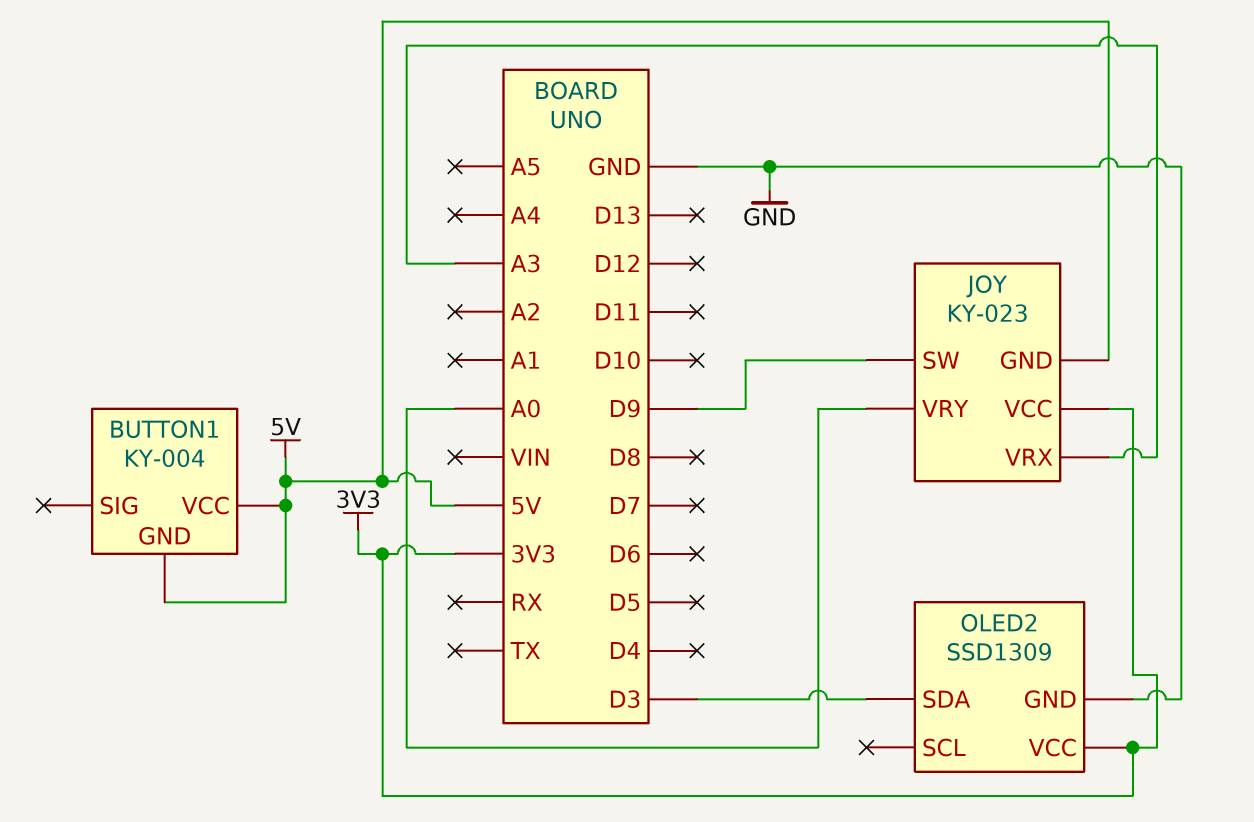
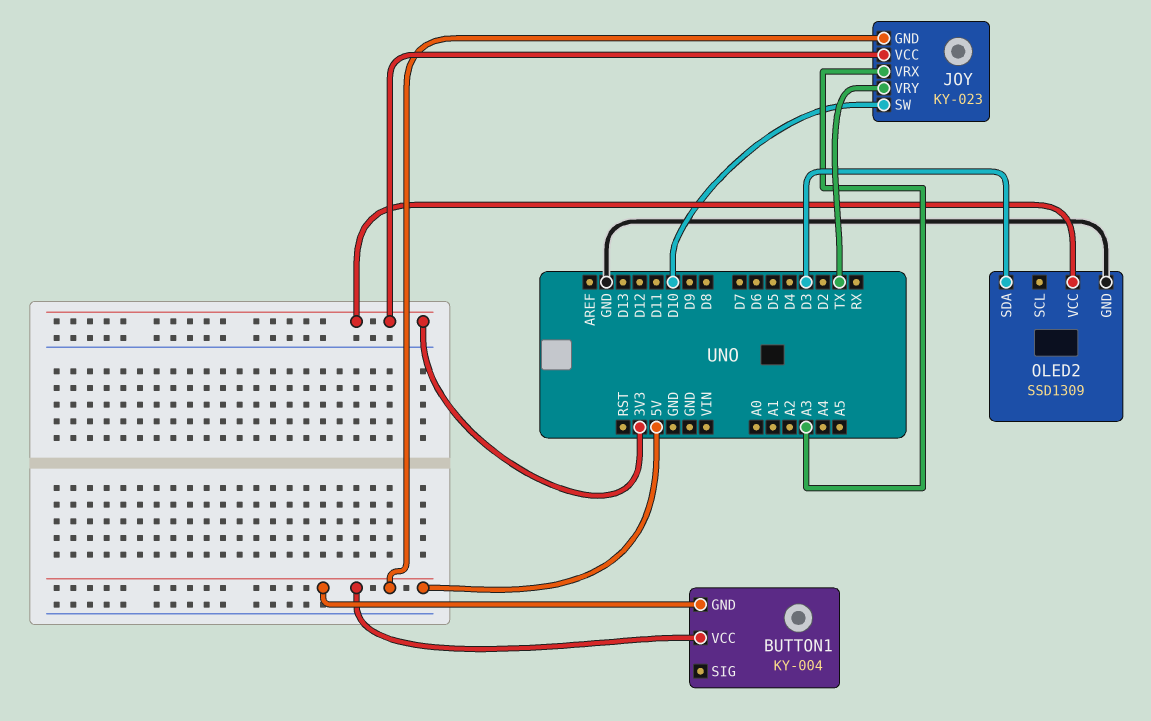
JOY pin SW: D9 -> D10
JOY pin VRY: A0 -> TX

